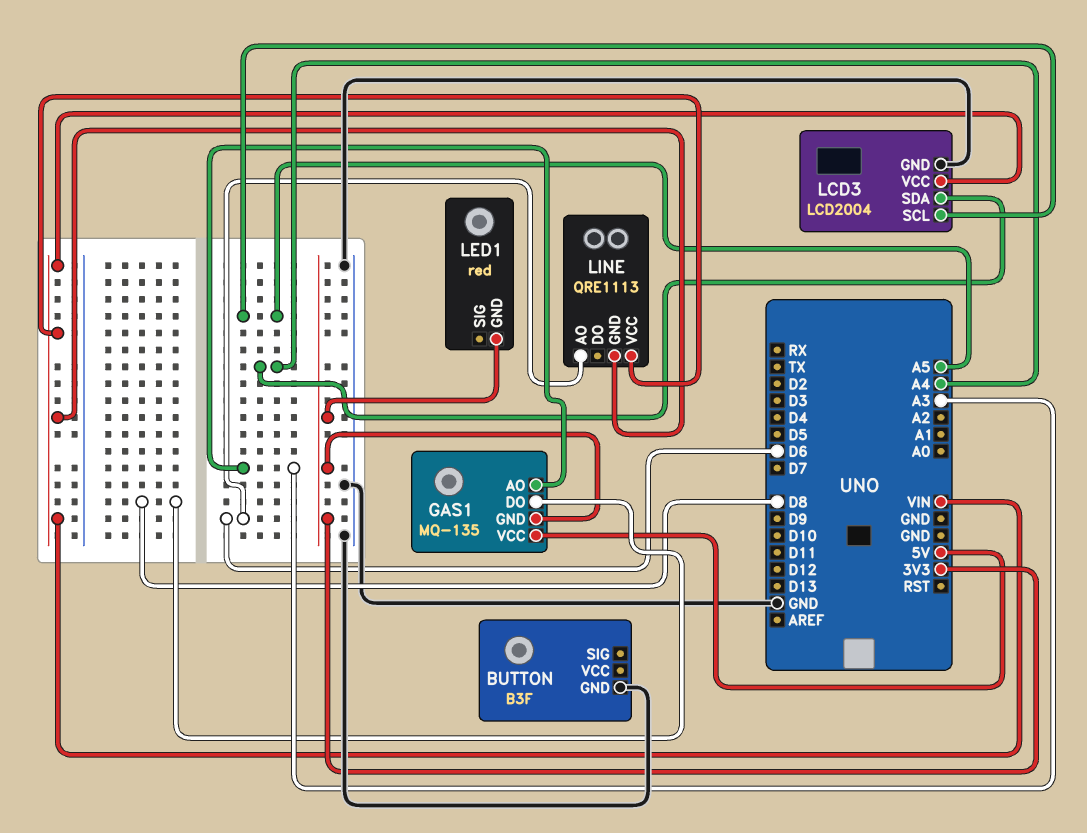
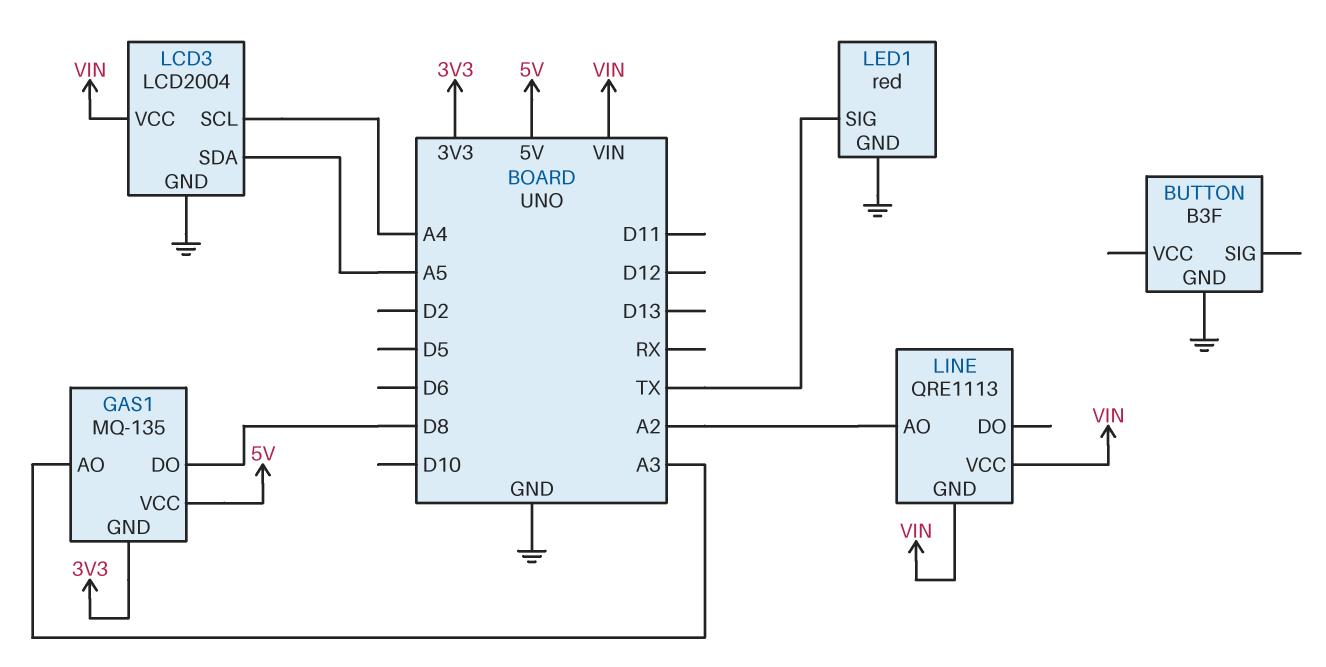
LCD3 pin SCL: A5 -> A4
LCD3 pin SDA: A4 -> A5
LED1 pin GND: 3V3 -> GND
LED1 pin SIG: none -> TX
LINE pin AO: D6 -> A2

